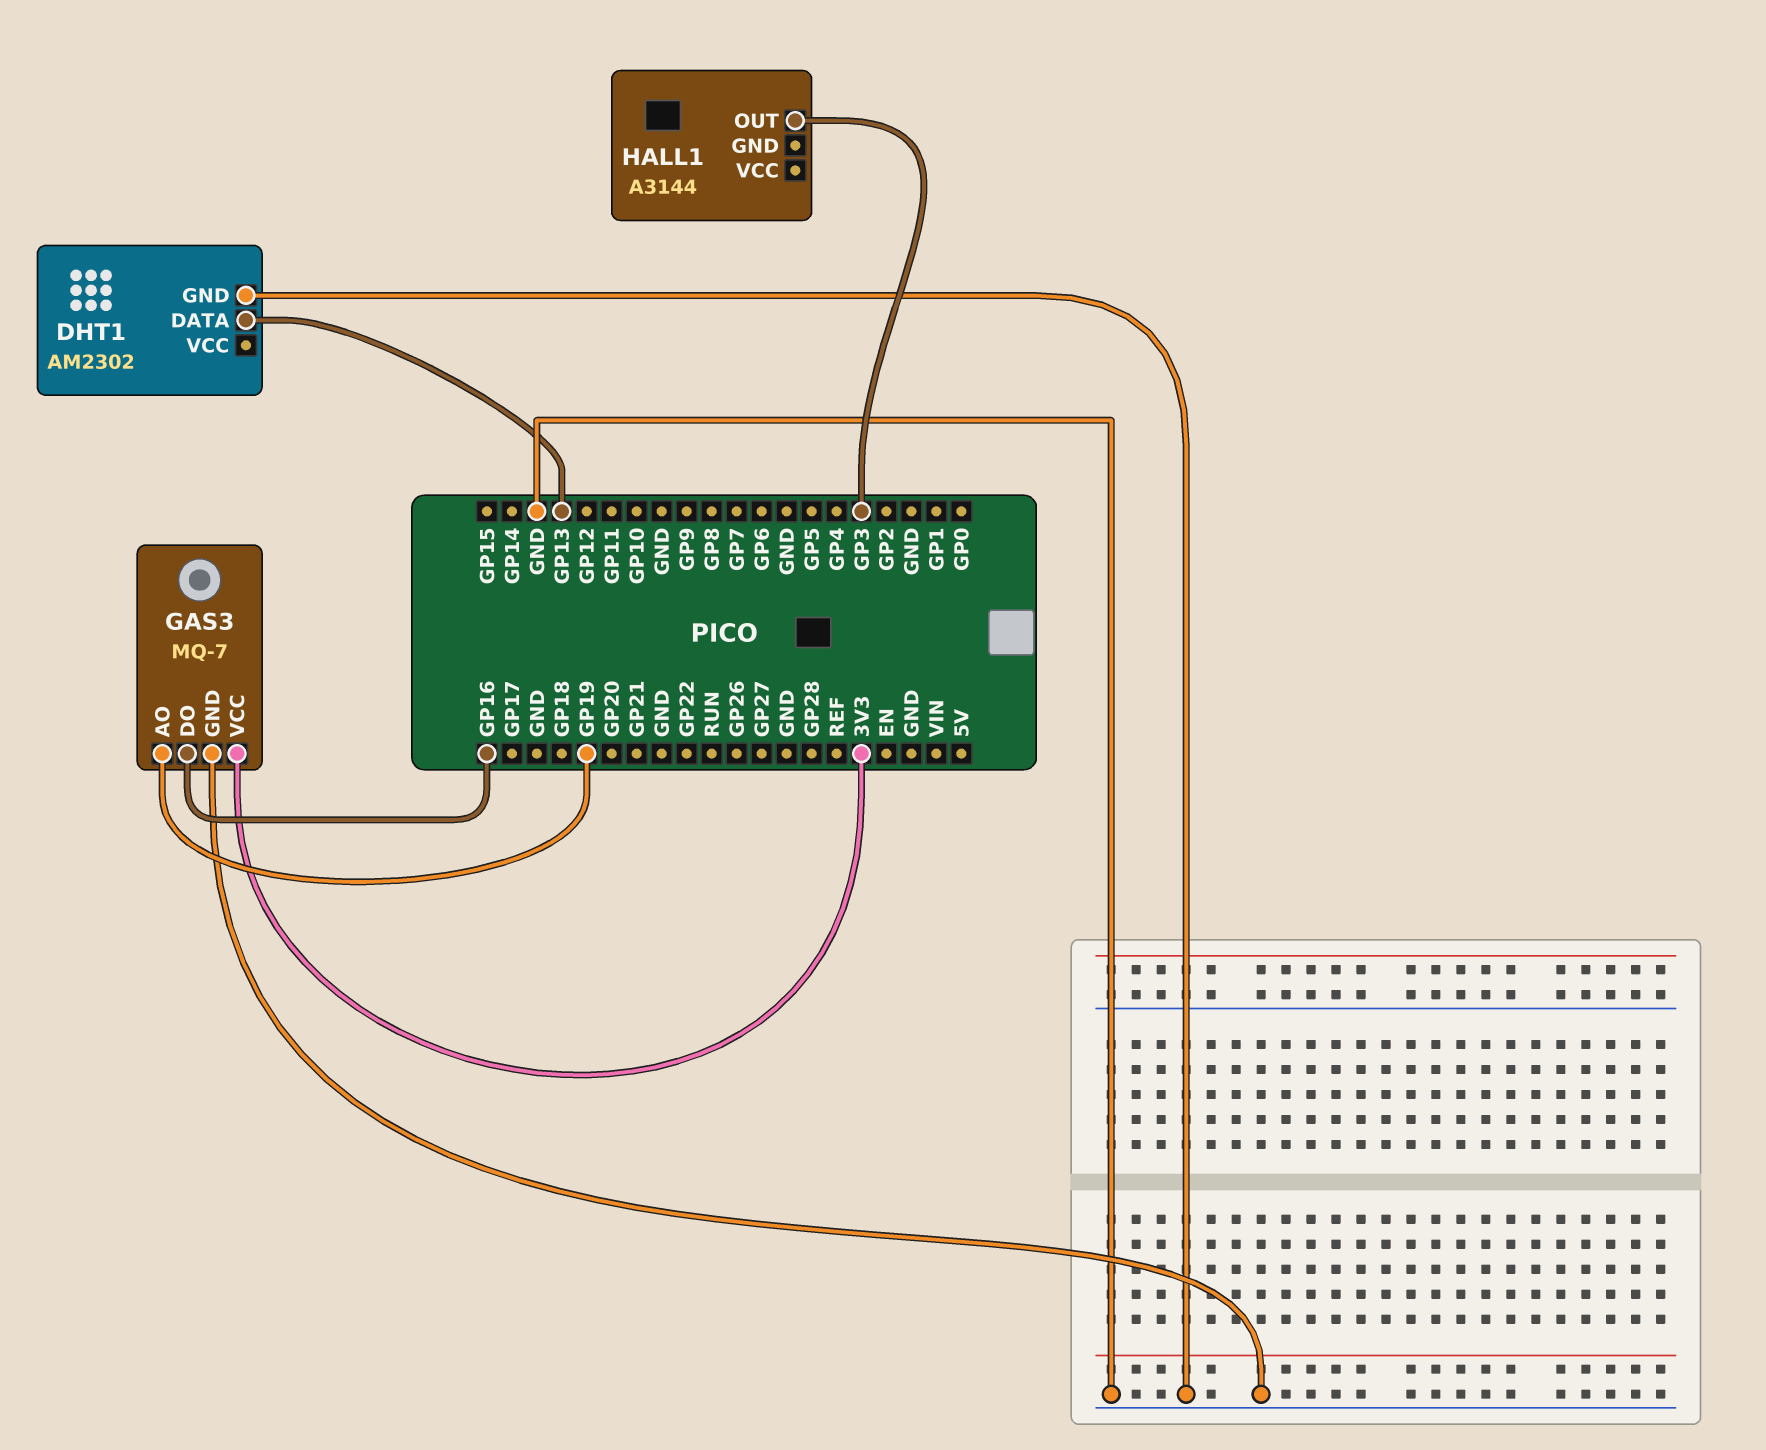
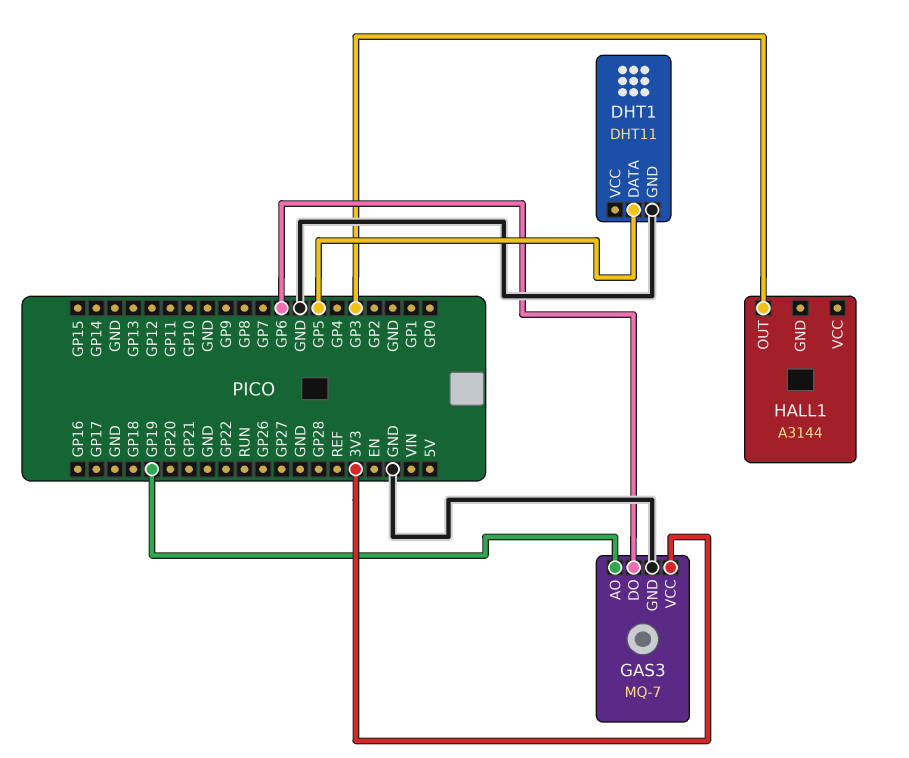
DHT1: AM2302 -> DHT11
DHT1 pin DATA: GP13 -> GP5
GAS3 pin DO: GP16 -> GP6

